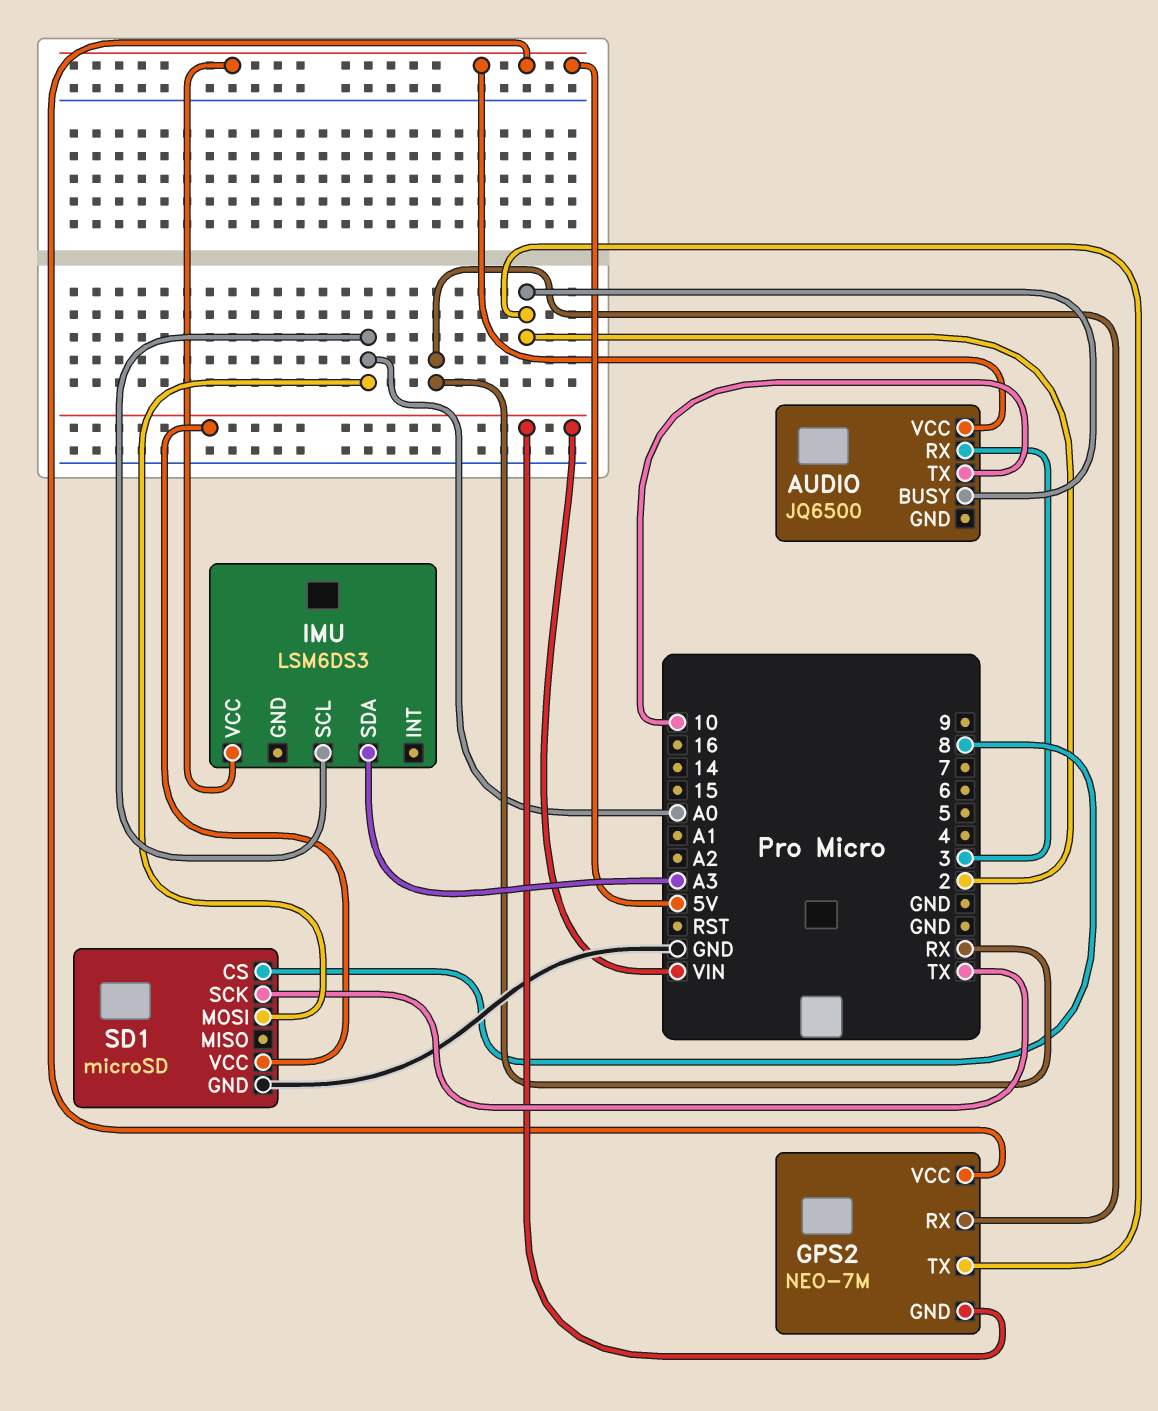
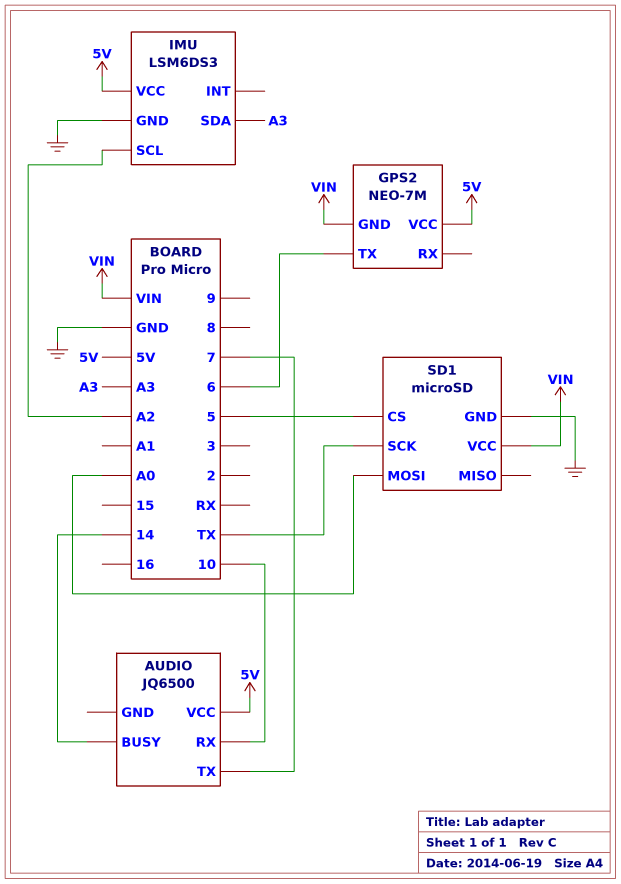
AUDIO pin BUSY: 2 -> 14
AUDIO pin RX: 3 -> 10
AUDIO pin TX: 10 -> 7
GPS2 pin RX: RX -> none
GPS2 pin TX: 2 -> 6
IMU pin GND: none -> GND
IMU pin SCL: A0 -> A2
SD1 pin CS: 8 -> 5

